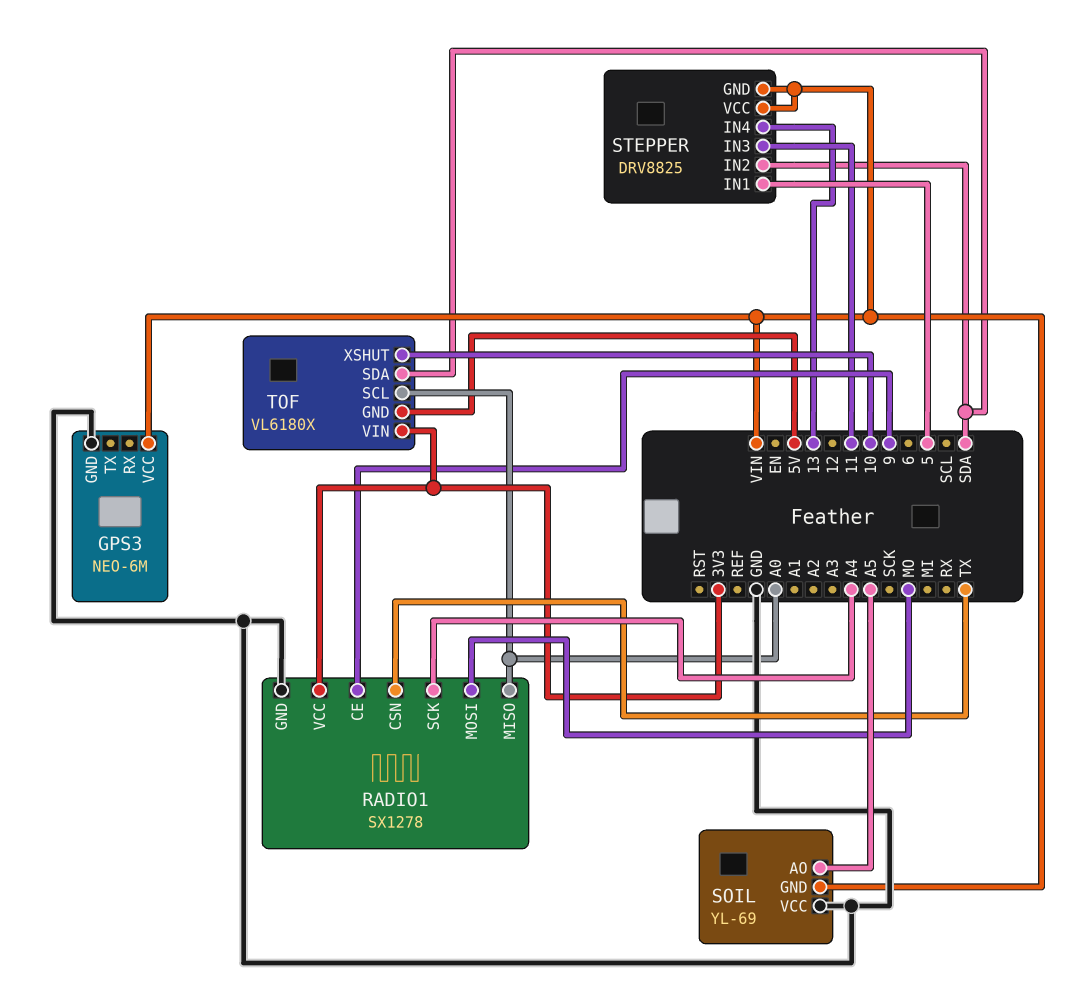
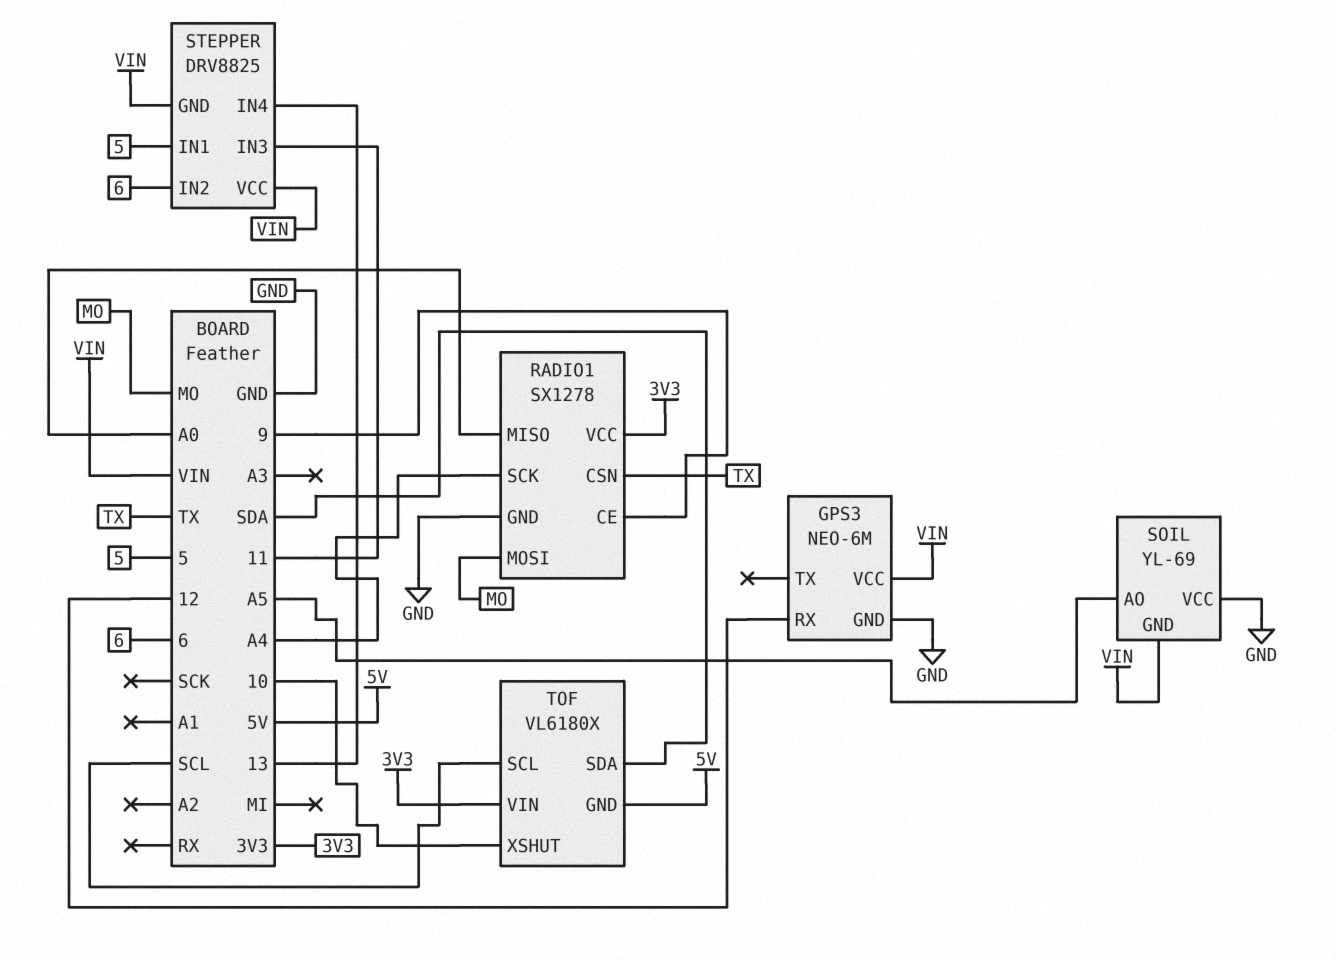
GPS3 pin RX: none -> 12
STEPPER pin IN2: SDA -> 6
TOF pin SCL: A0 -> SCL

